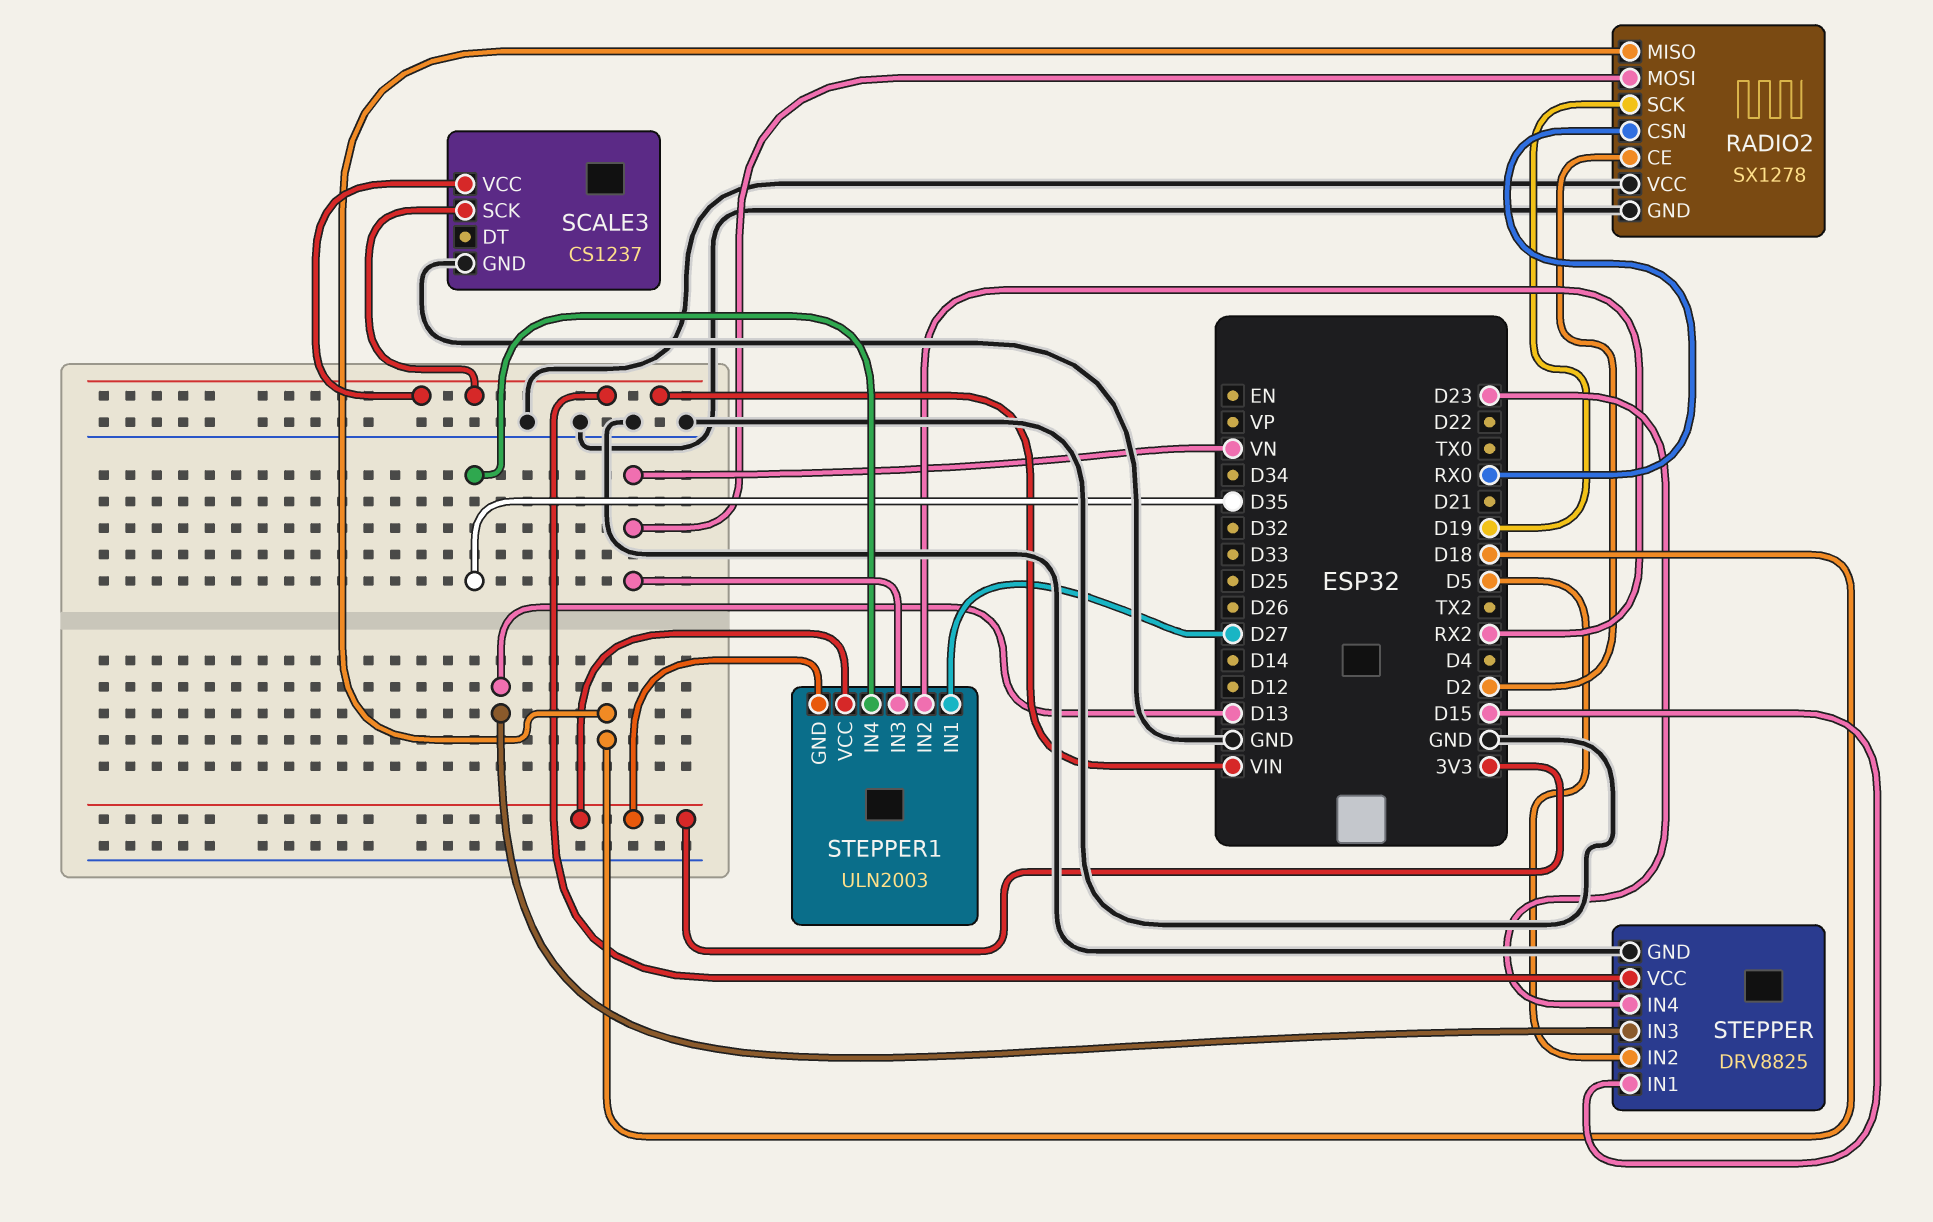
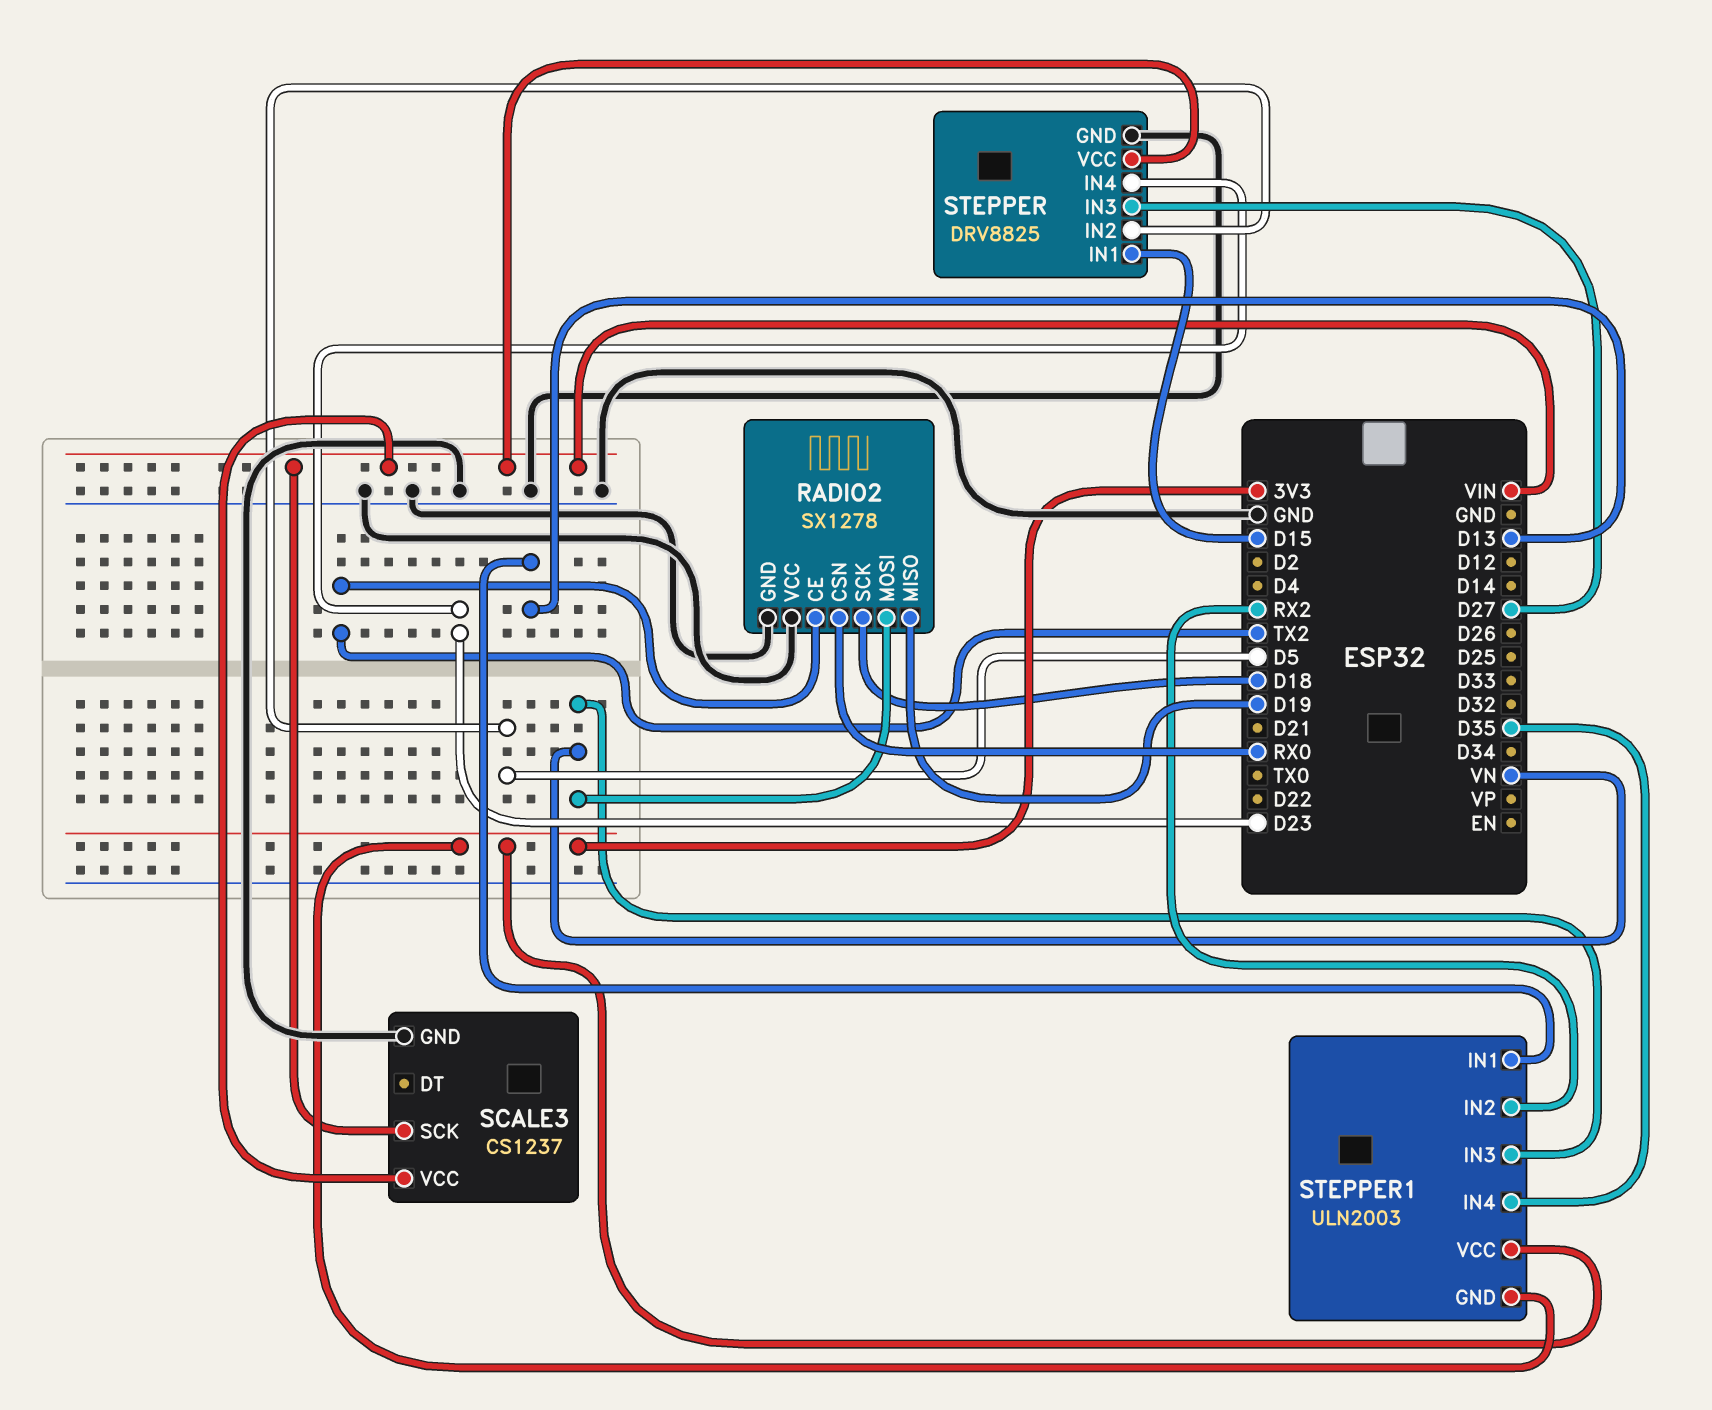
RADIO2 pin CE: D2 -> TX2
RADIO2 pin MISO: D18 -> D19
RADIO2 pin SCK: D19 -> D18
STEPPER pin IN3: D13 -> D27
STEPPER1 pin IN1: D27 -> D13

